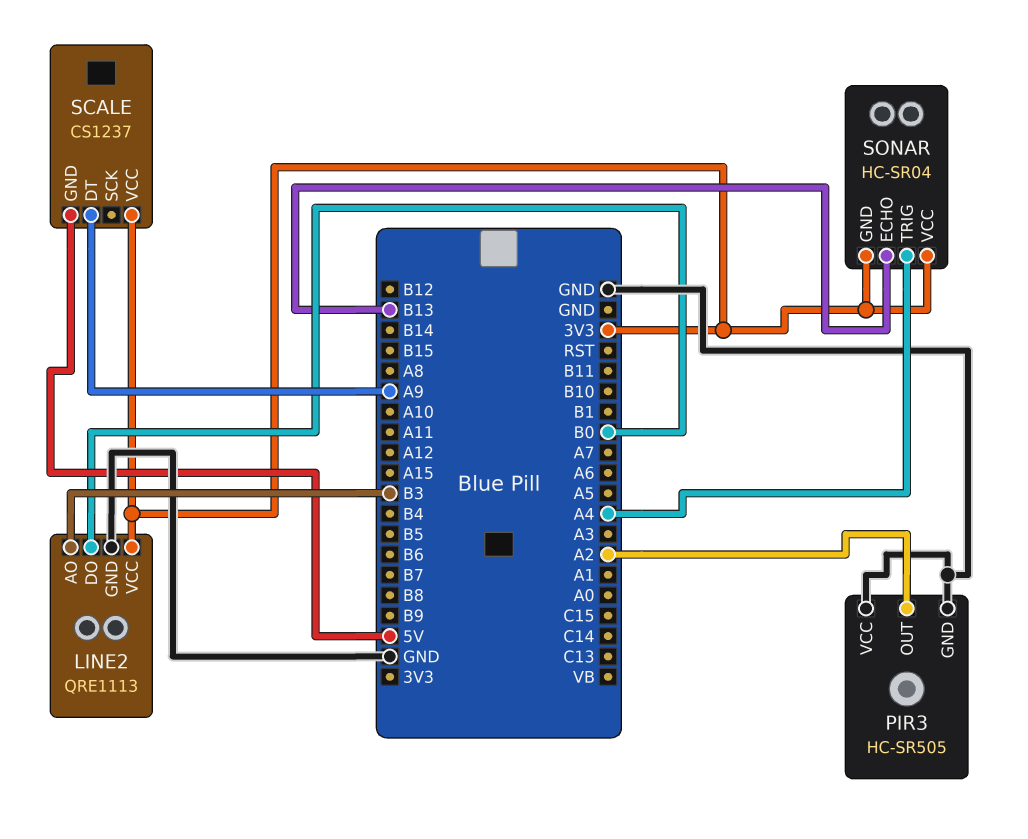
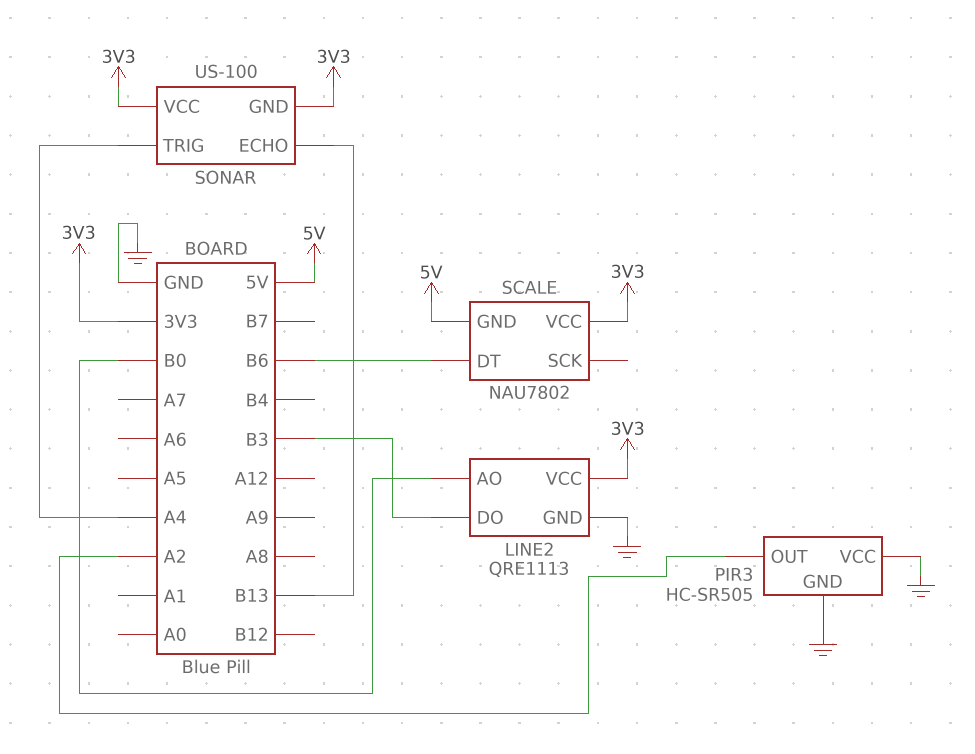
LINE2 pin AO: B3 -> B0
LINE2 pin DO: B0 -> B3
SCALE: CS1237 -> NAU7802
SCALE pin DT: A9 -> B6
SONAR: HC-SR04 -> US-100

